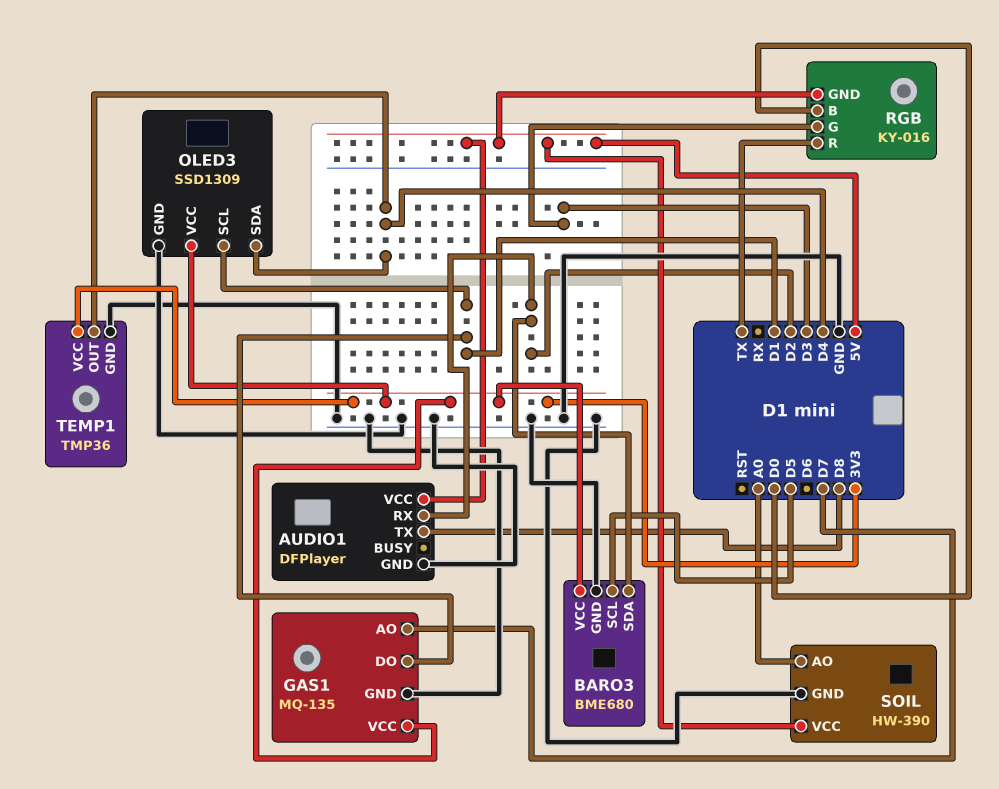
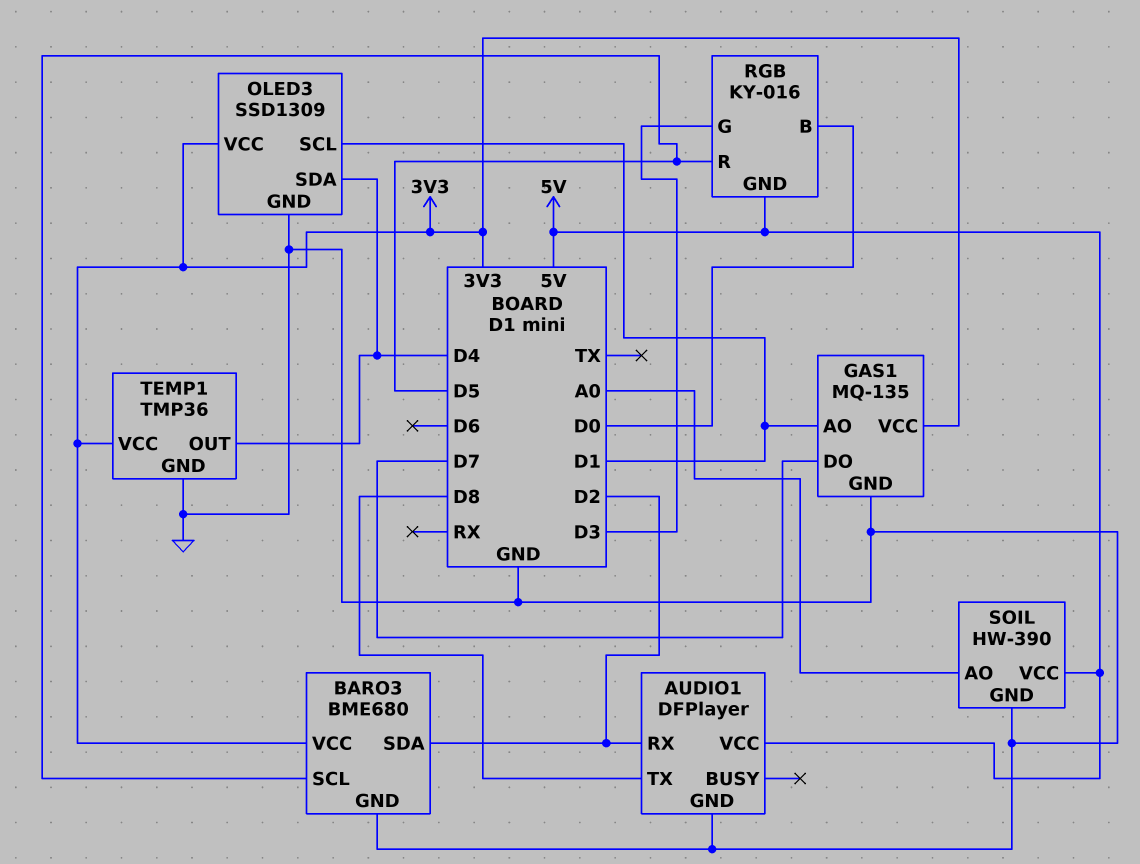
GAS1 pin AO: D7 -> D1
GAS1 pin DO: D1 -> D7
RGB pin R: TX -> D5

